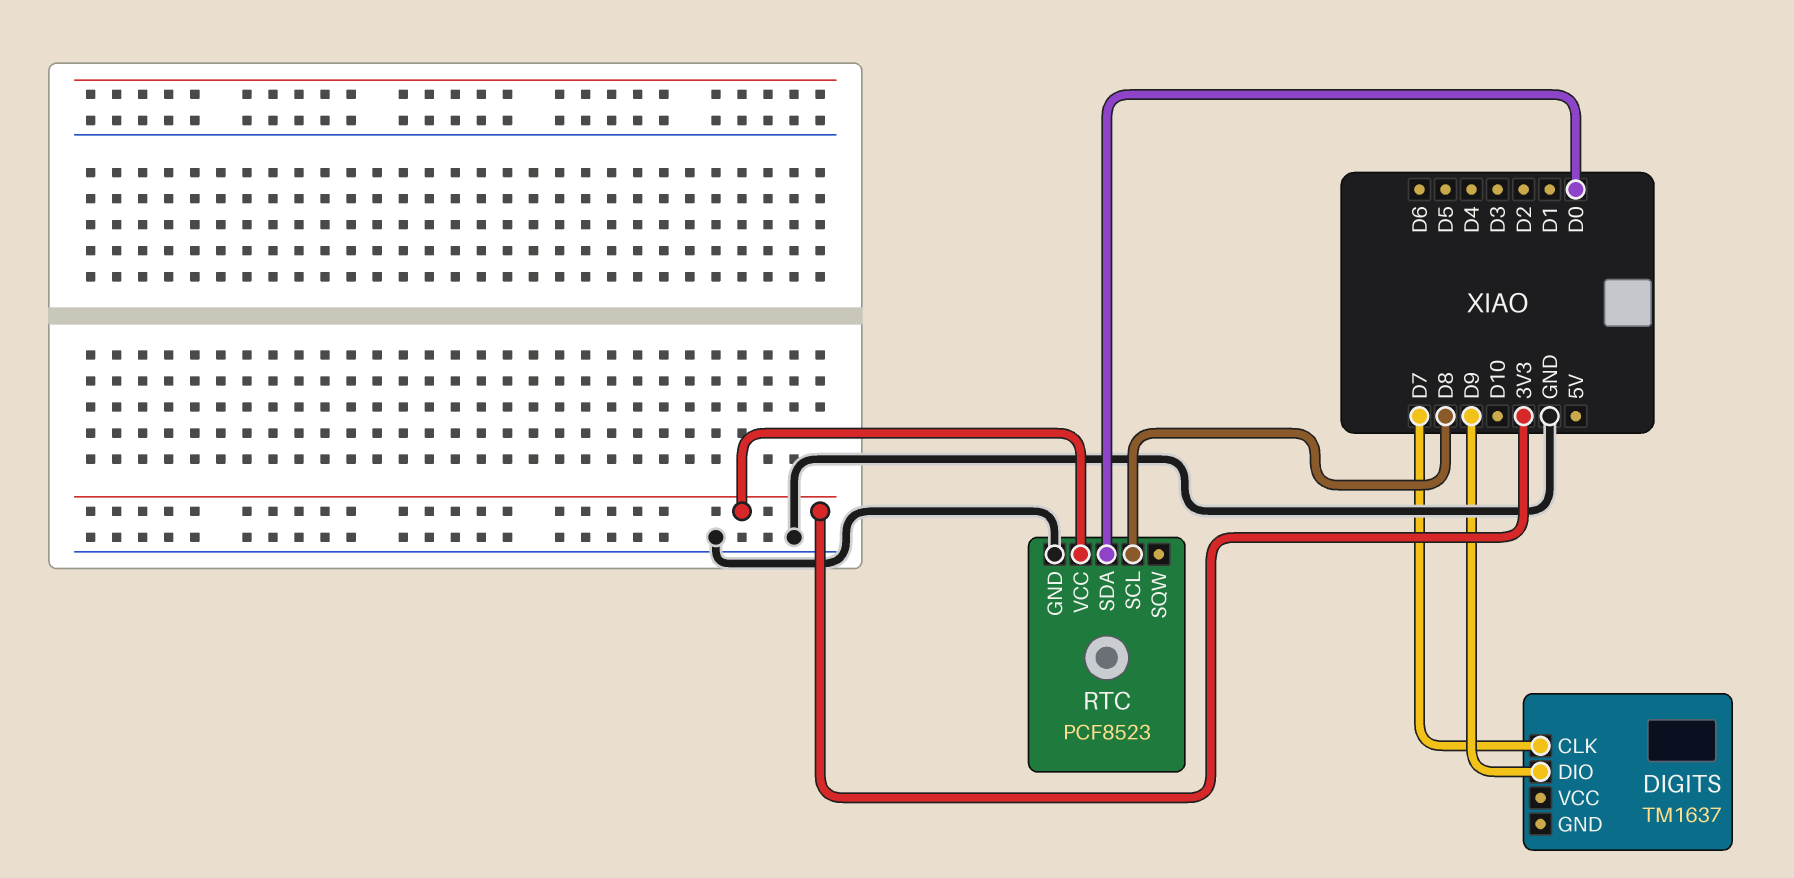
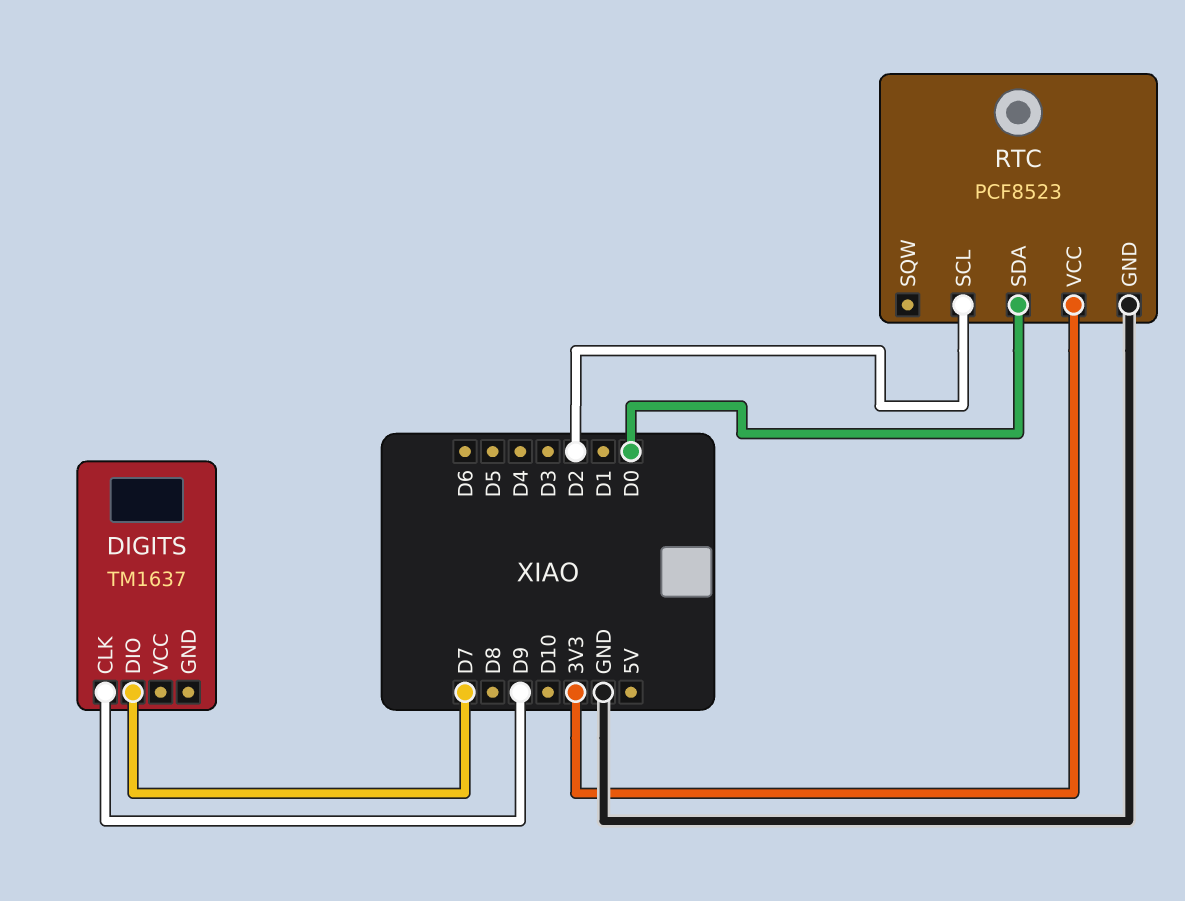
DIGITS pin CLK: D7 -> D9
DIGITS pin DIO: D9 -> D7
RTC pin SCL: D8 -> D2

